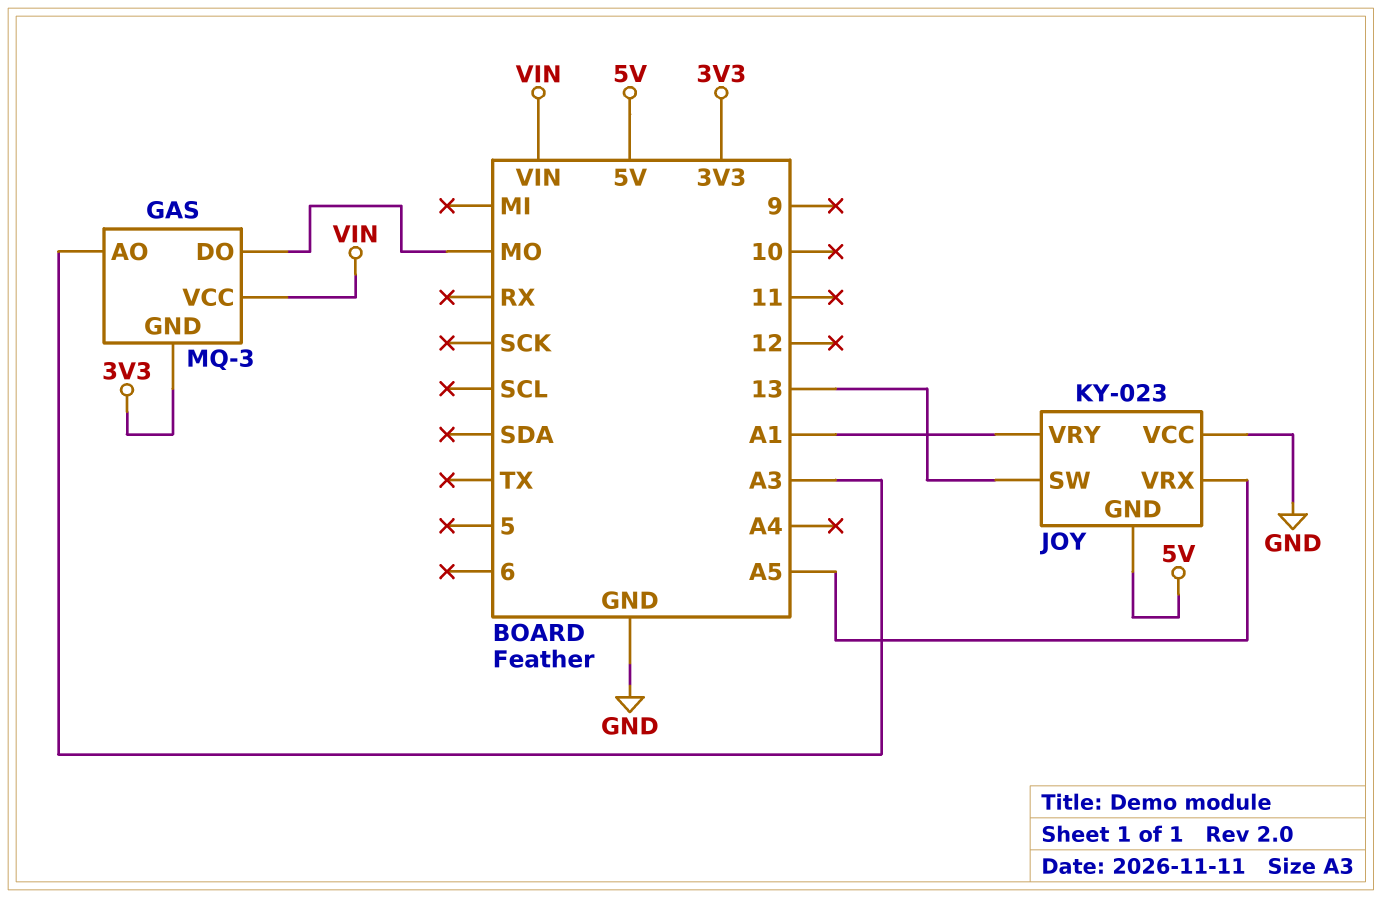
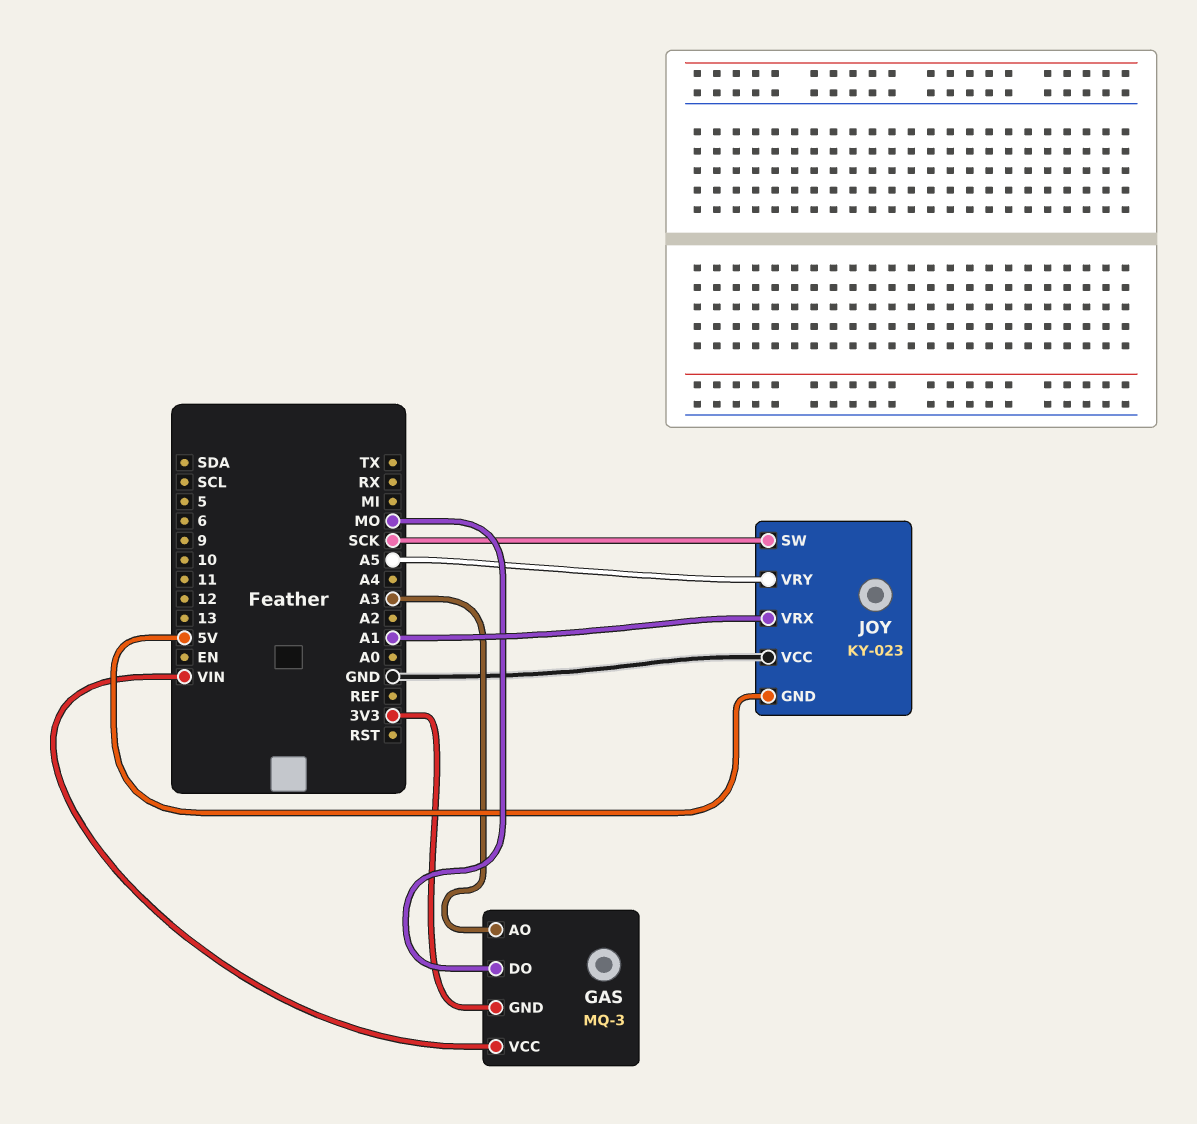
JOY pin SW: 13 -> SCK
JOY pin VRX: A5 -> A1
JOY pin VRY: A1 -> A5

